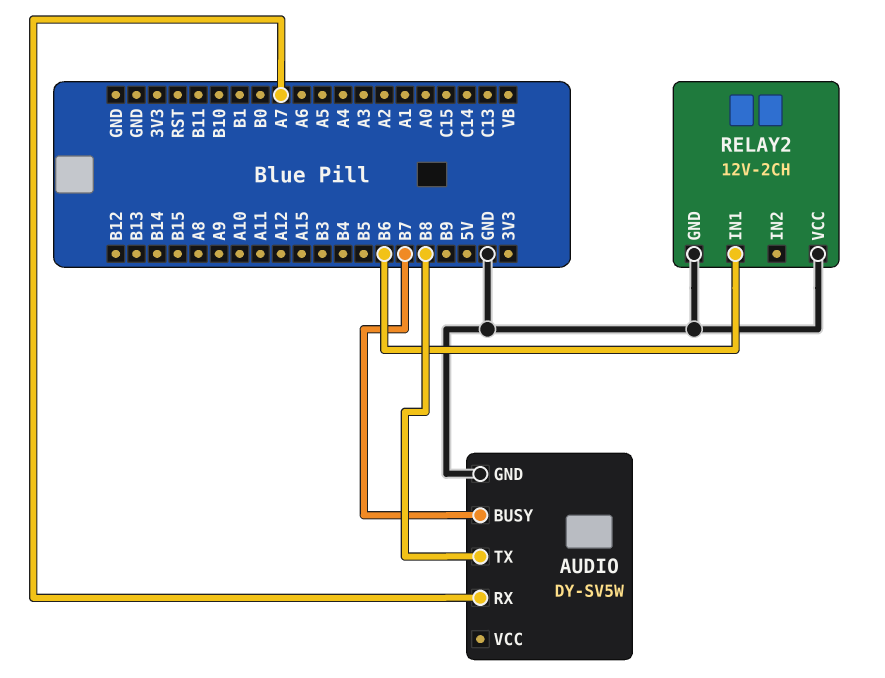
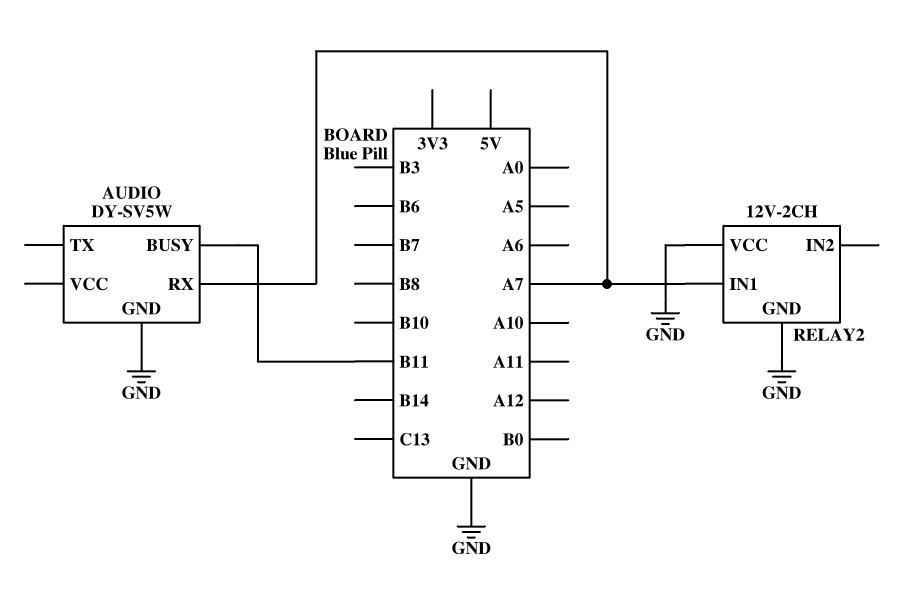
AUDIO pin BUSY: B7 -> B11
AUDIO pin TX: B8 -> none
RELAY2 pin IN1: B6 -> A7

